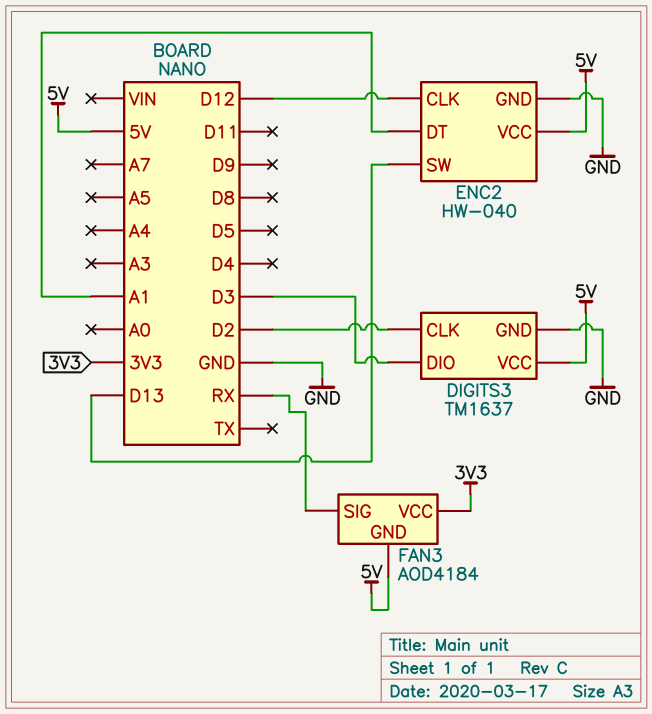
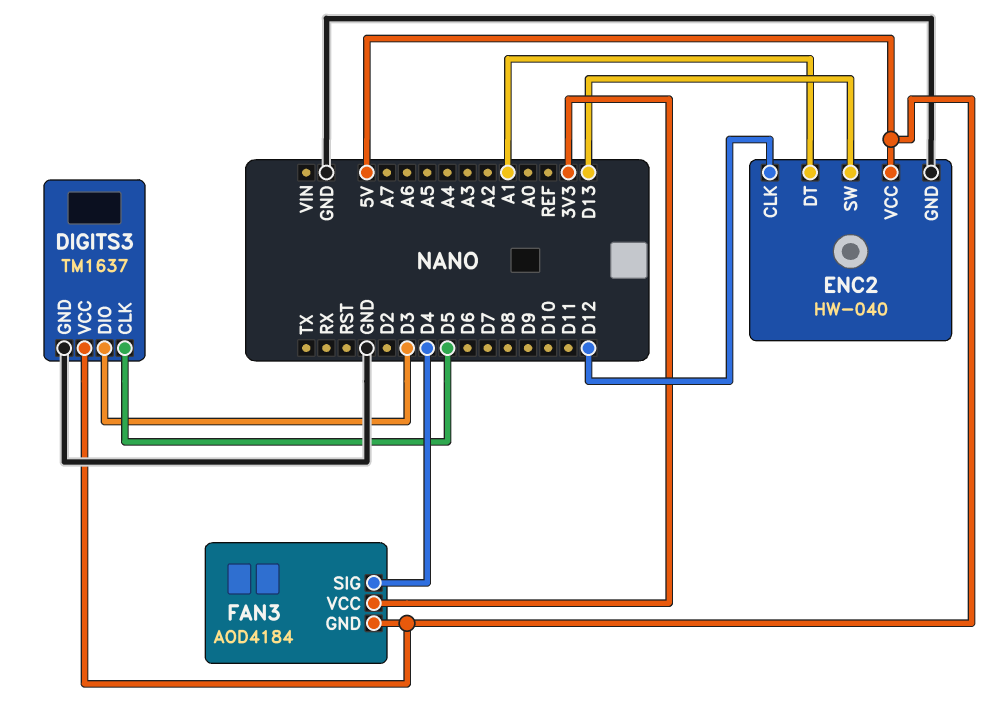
DIGITS3 pin CLK: D2 -> D5
FAN3 pin SIG: RX -> D4

